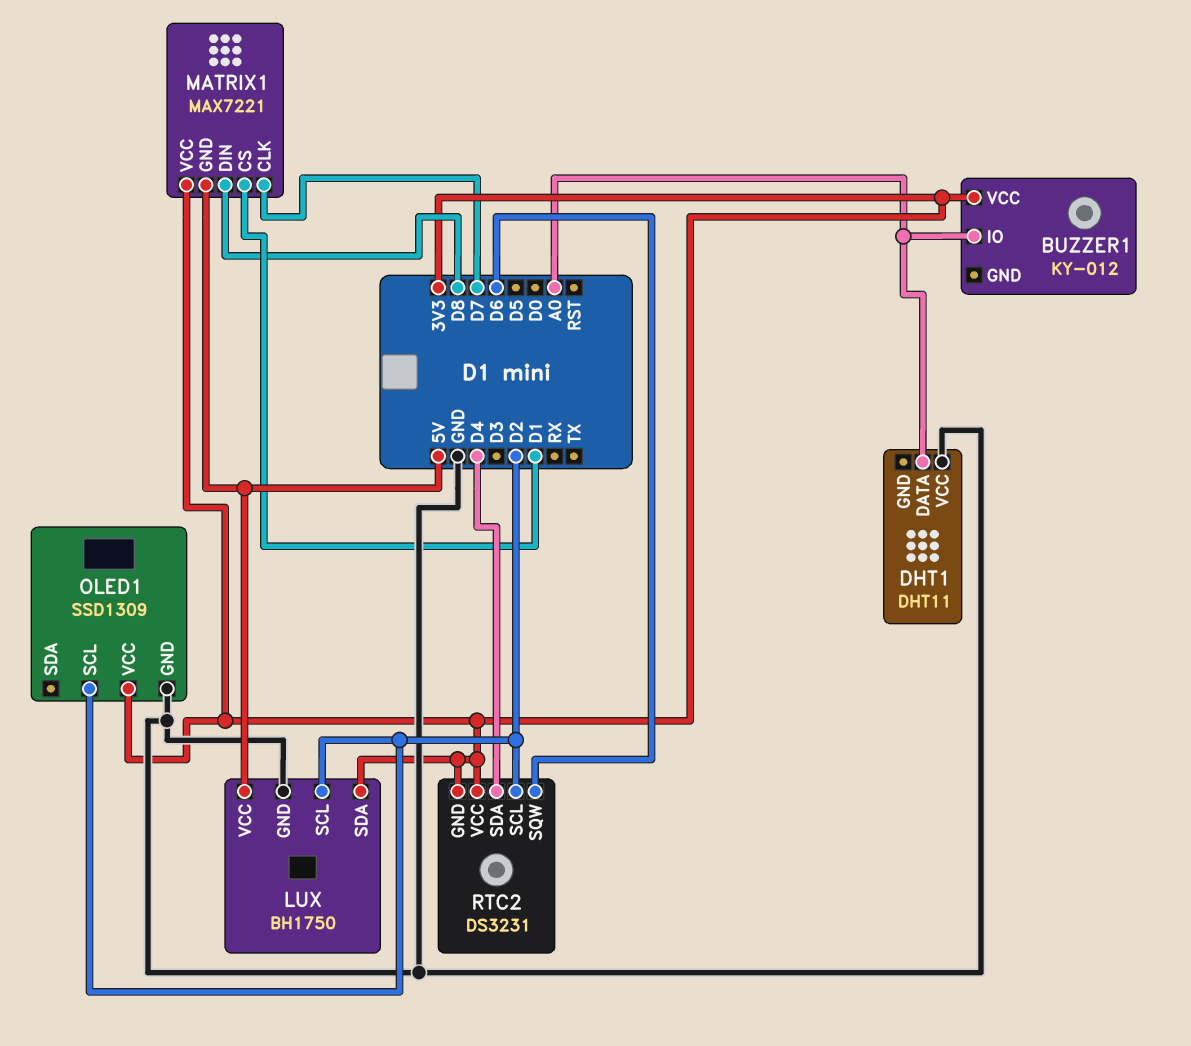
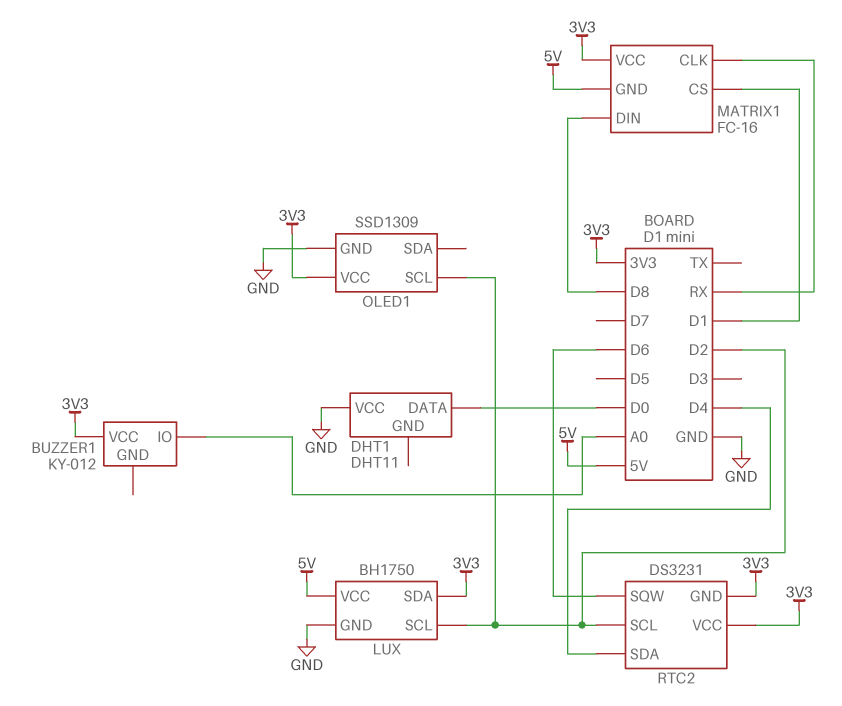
DHT1 pin DATA: A0 -> D0
MATRIX1: MAX7221 -> FC-16
MATRIX1 pin CLK: D7 -> RX

